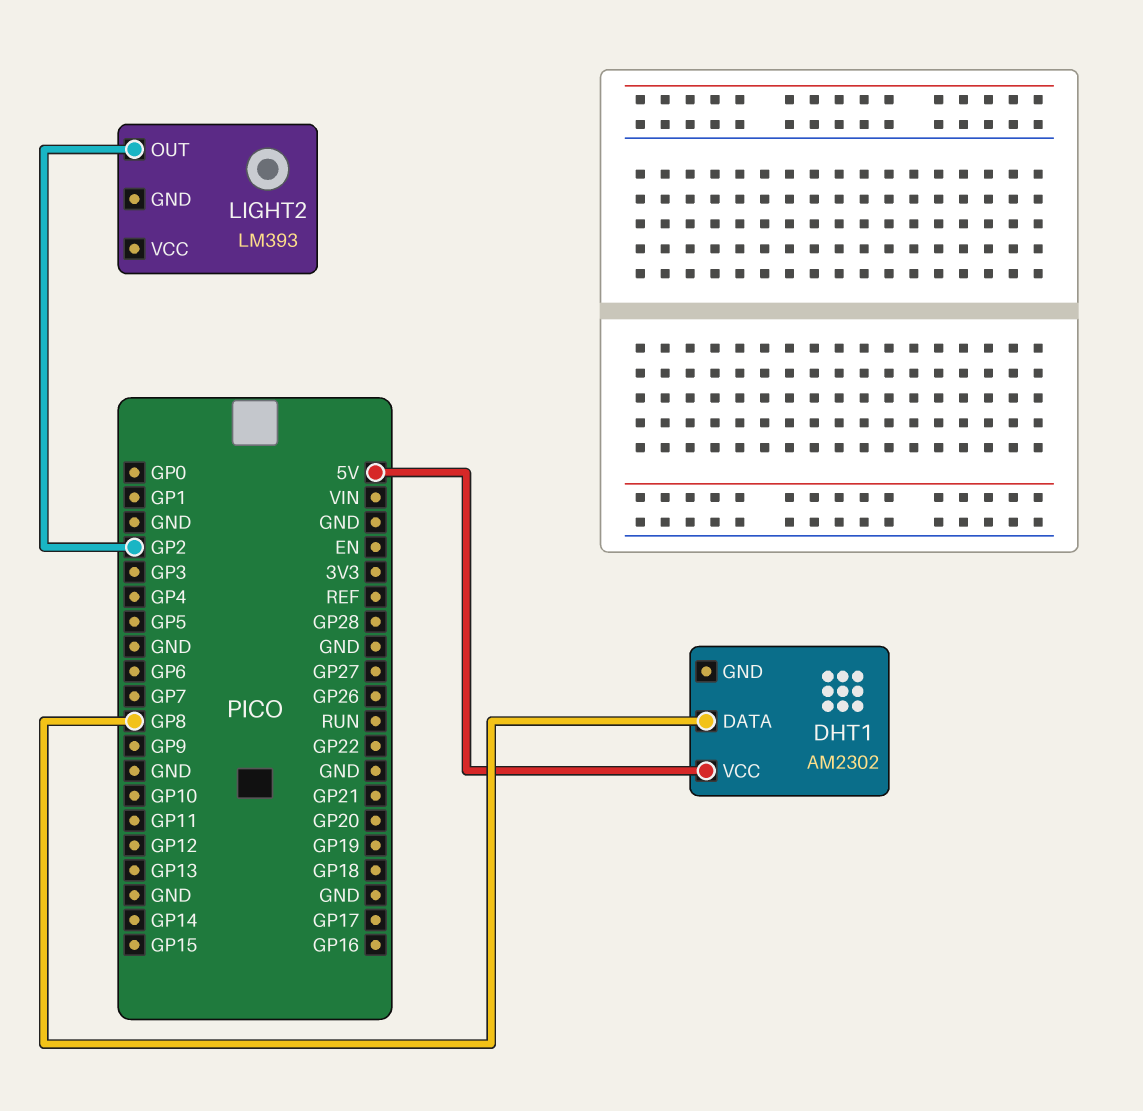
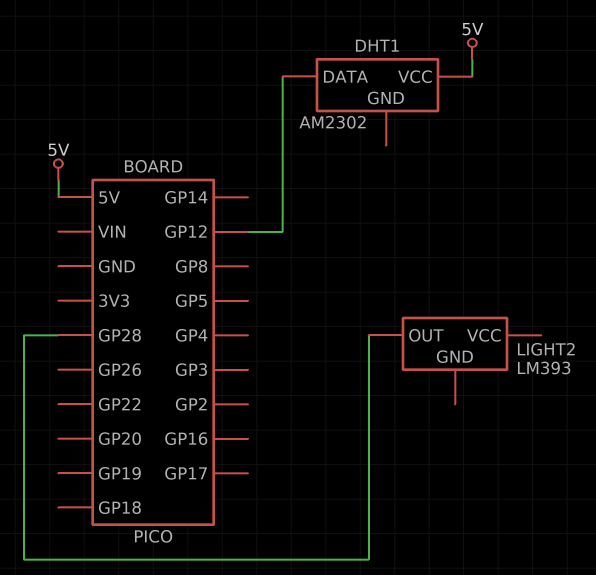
DHT1 pin DATA: GP8 -> GP12
LIGHT2 pin OUT: GP2 -> GP28

